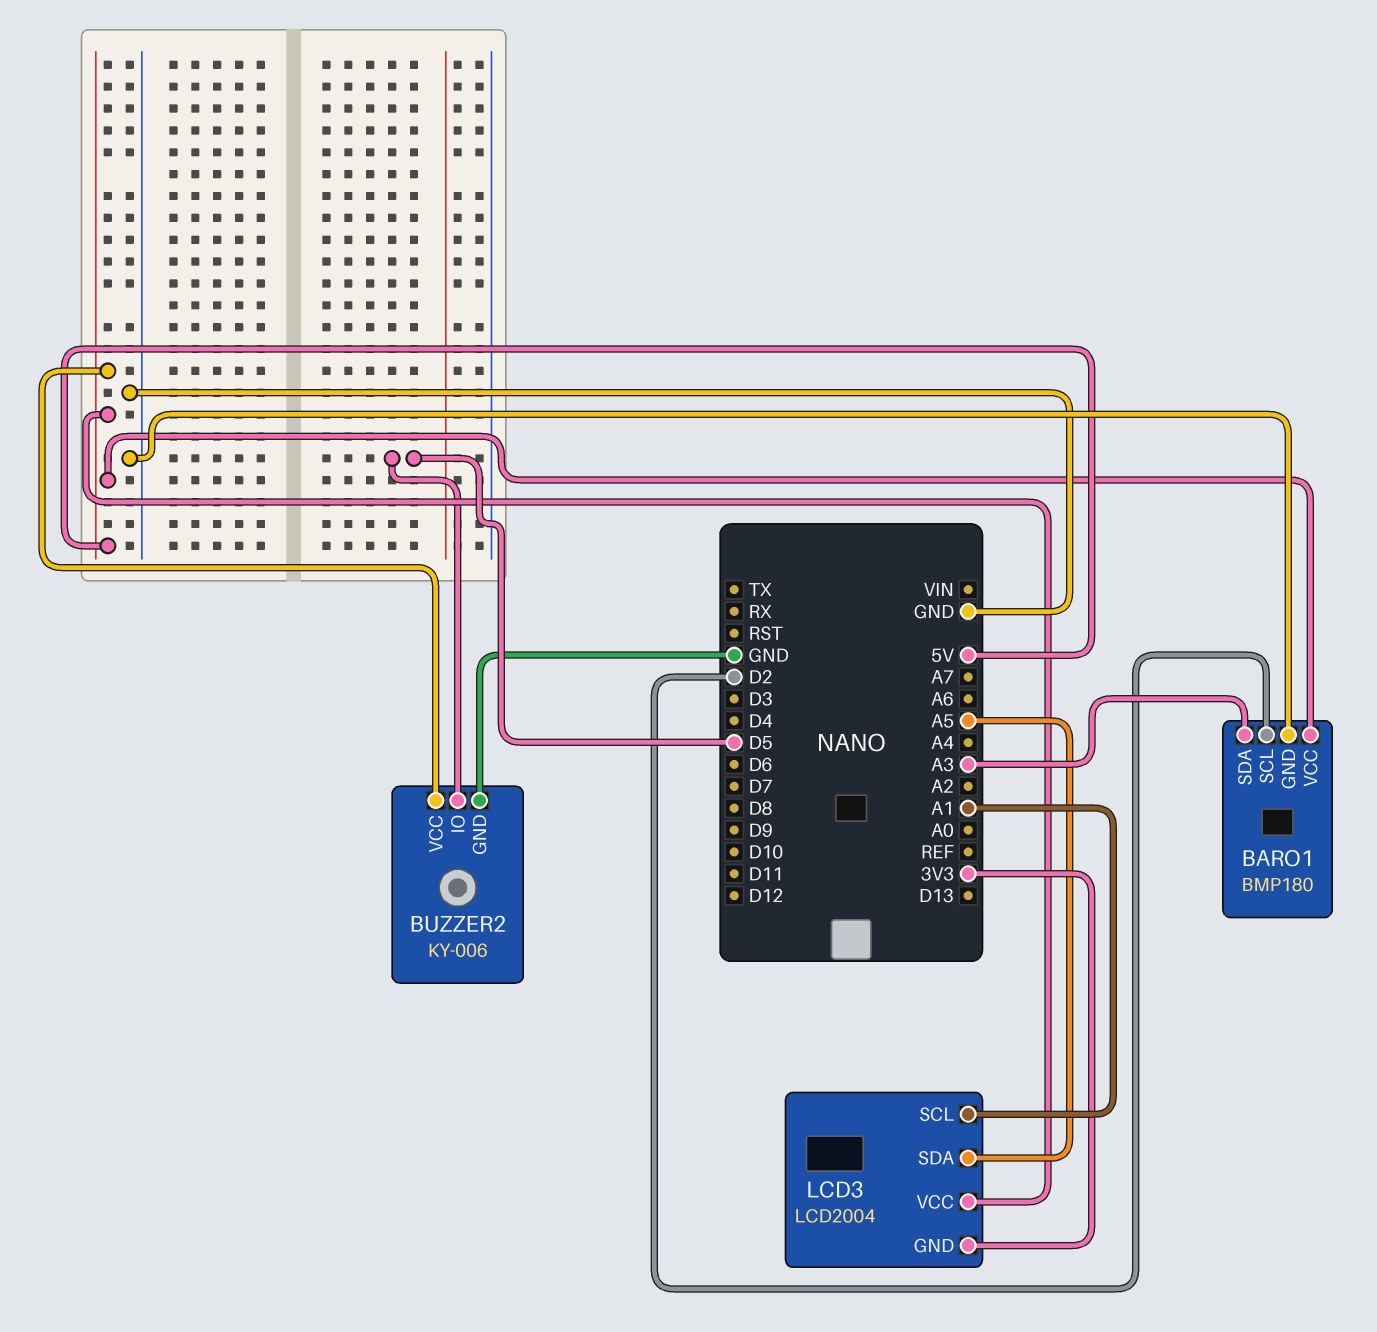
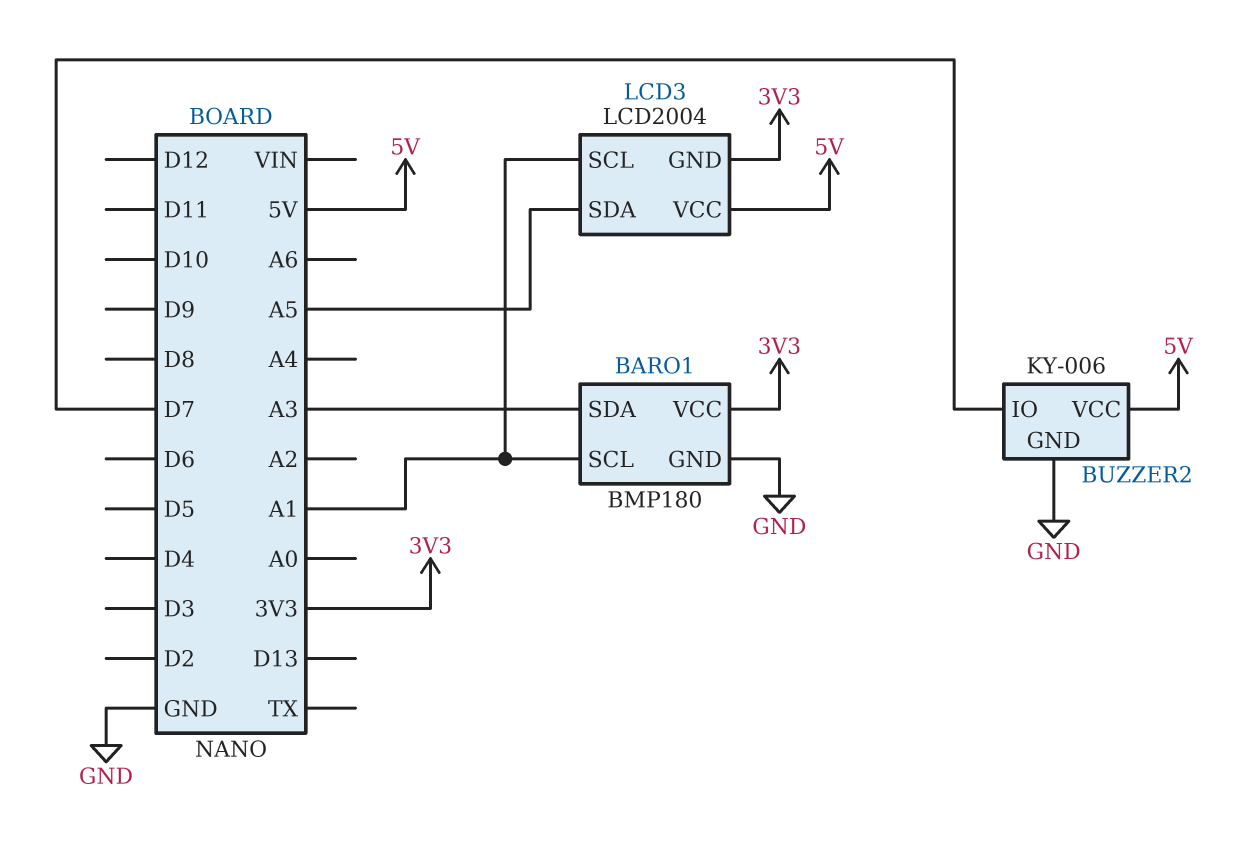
BARO1 pin SCL: D2 -> A1
BARO1 pin VCC: 5V -> 3V3
BUZZER2 pin IO: D5 -> D7

